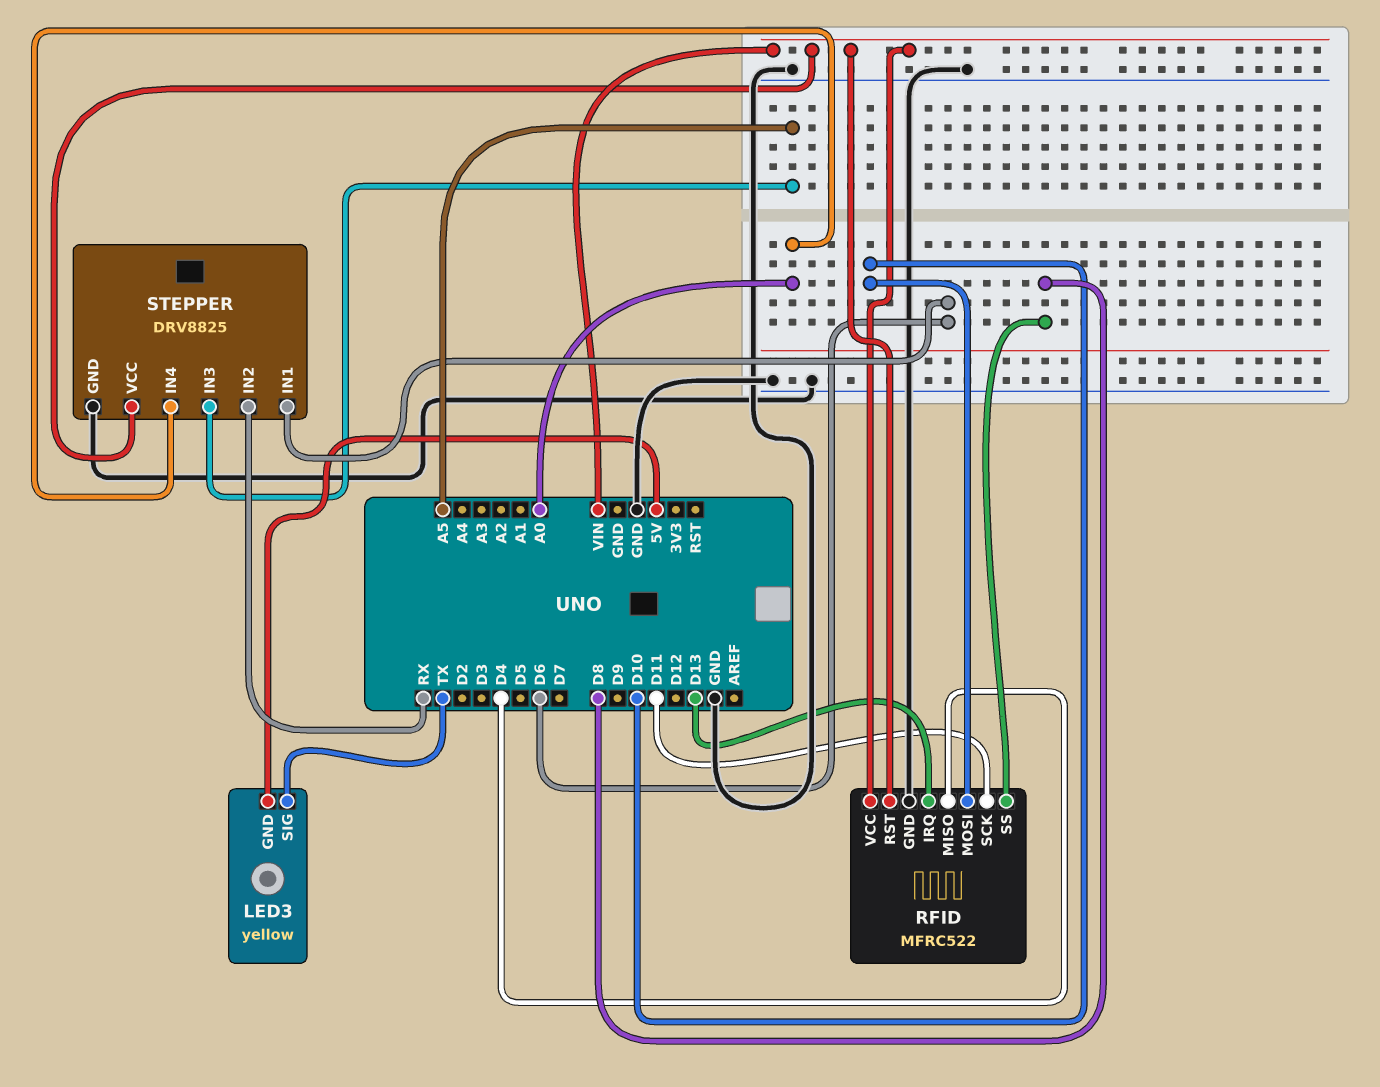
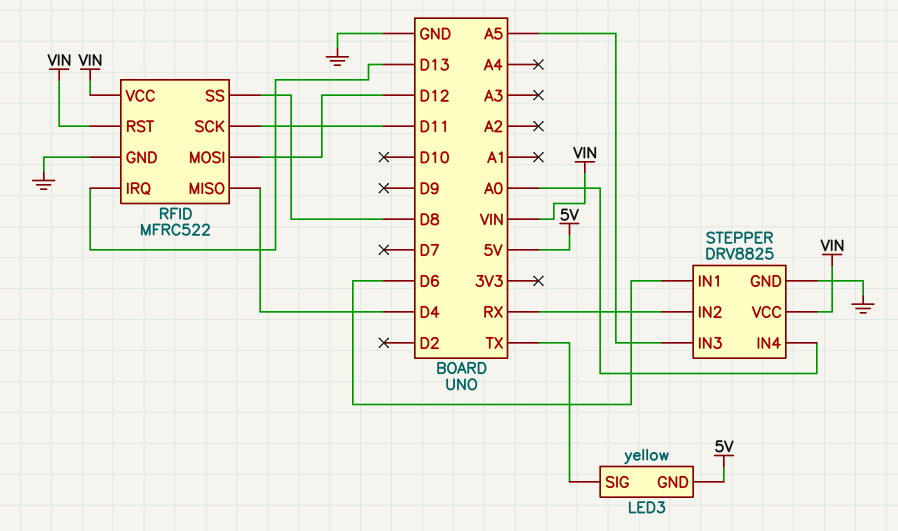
RFID pin MOSI: D10 -> D12

